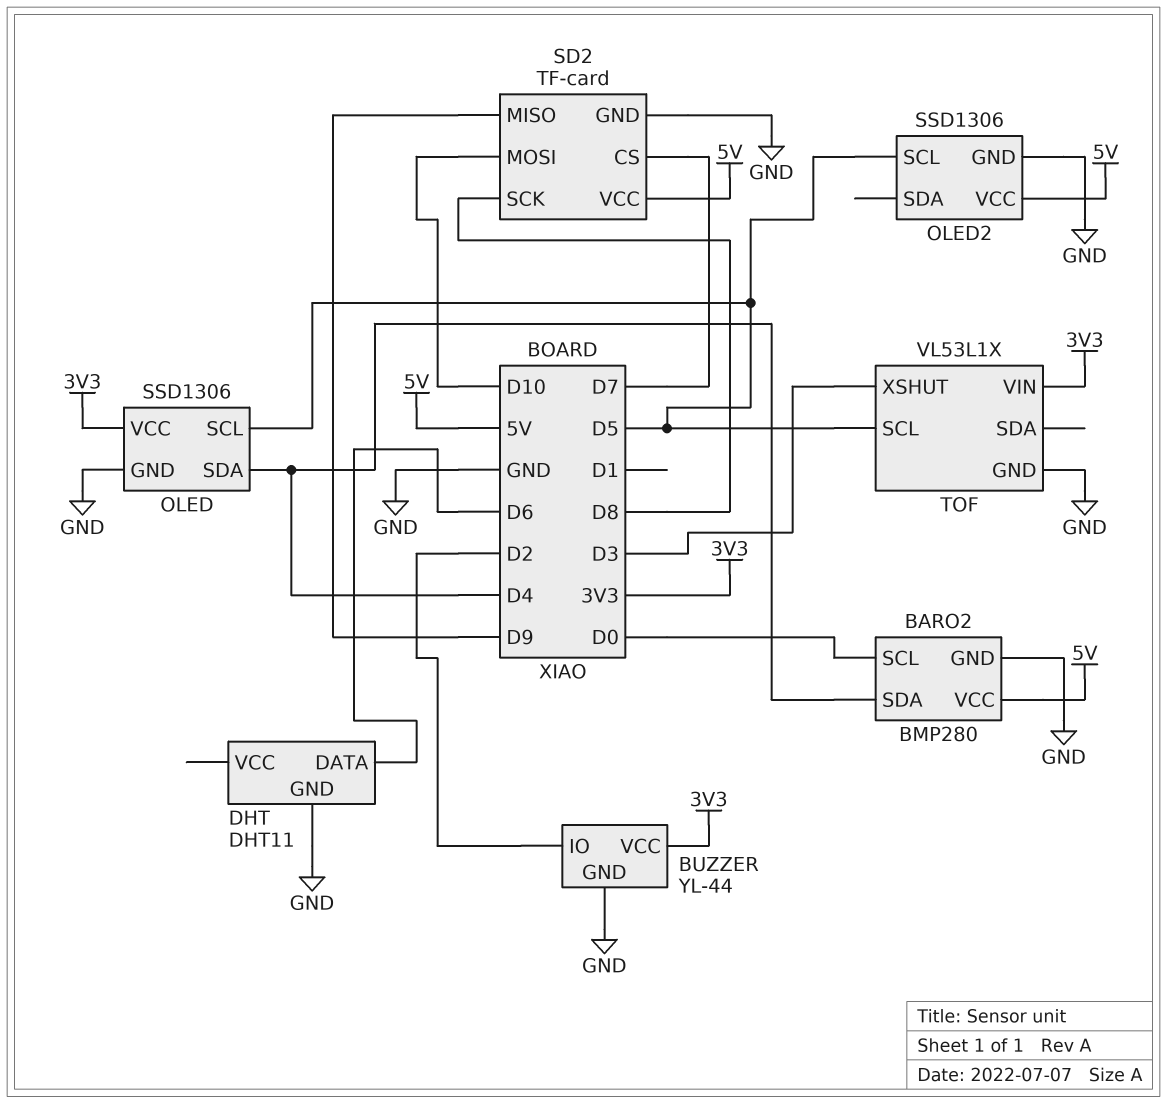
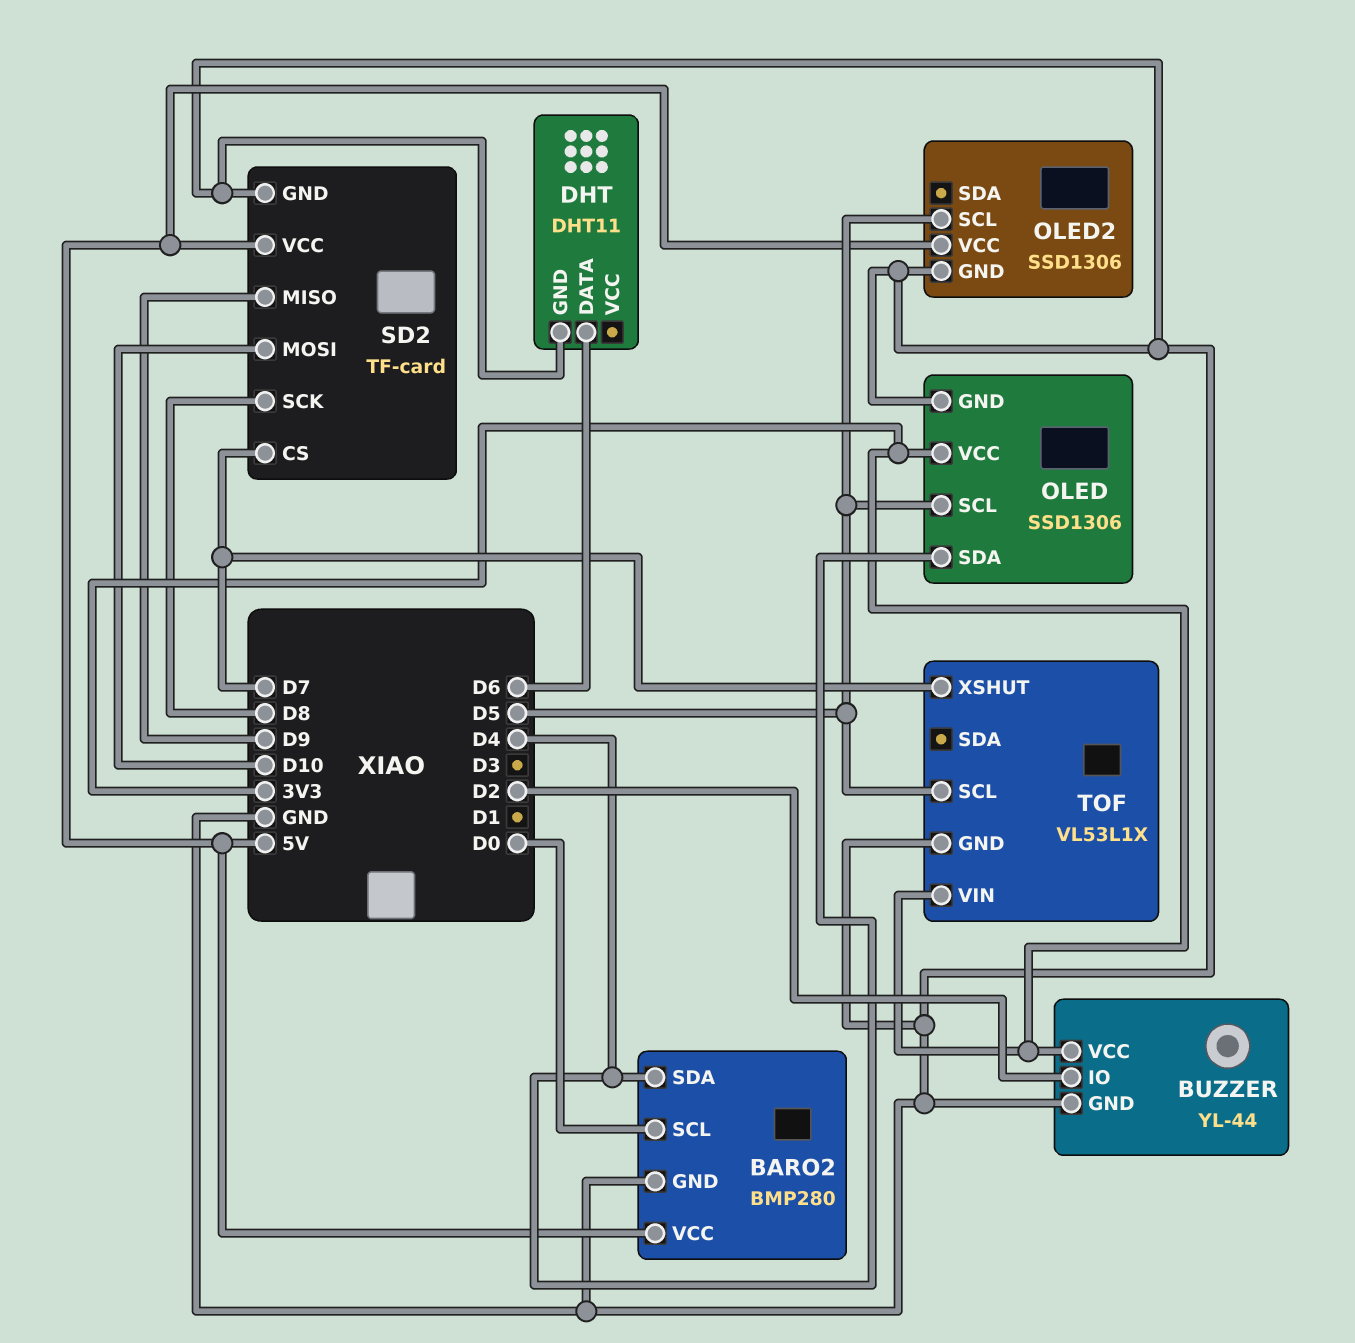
TOF pin XSHUT: D3 -> D7

